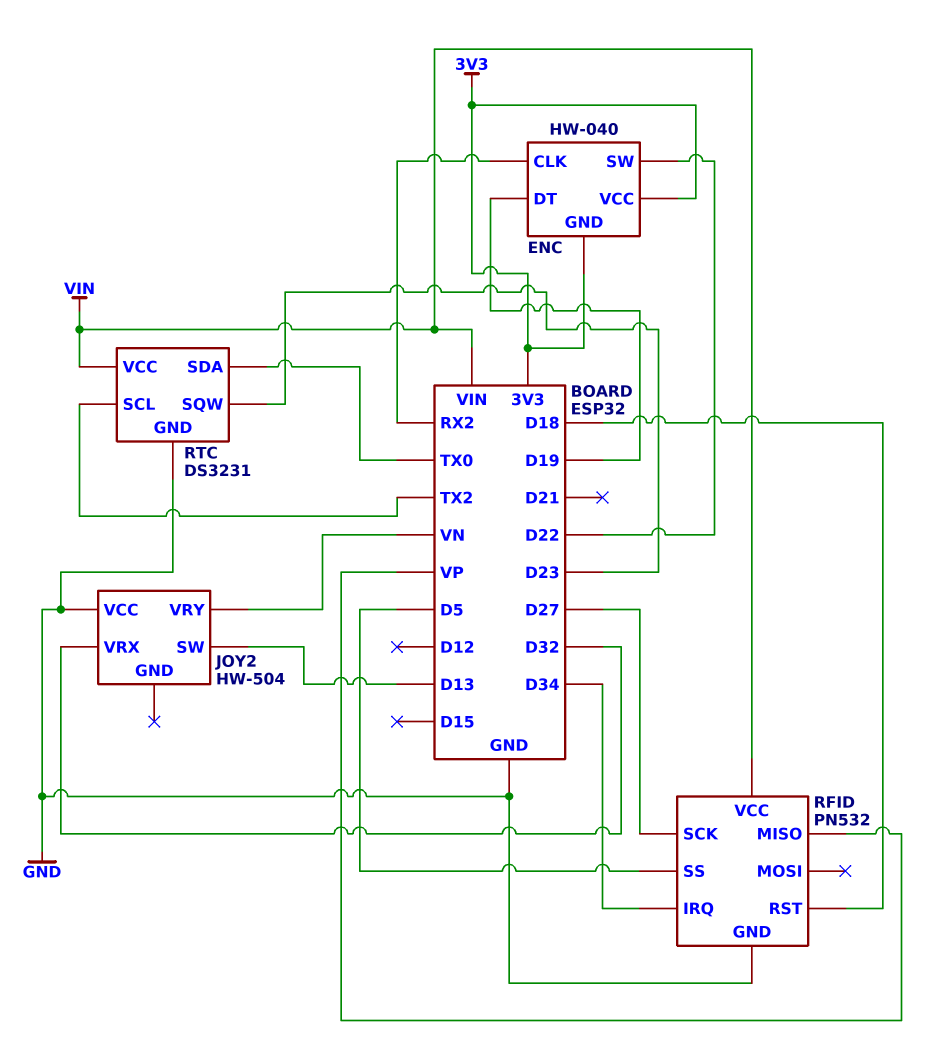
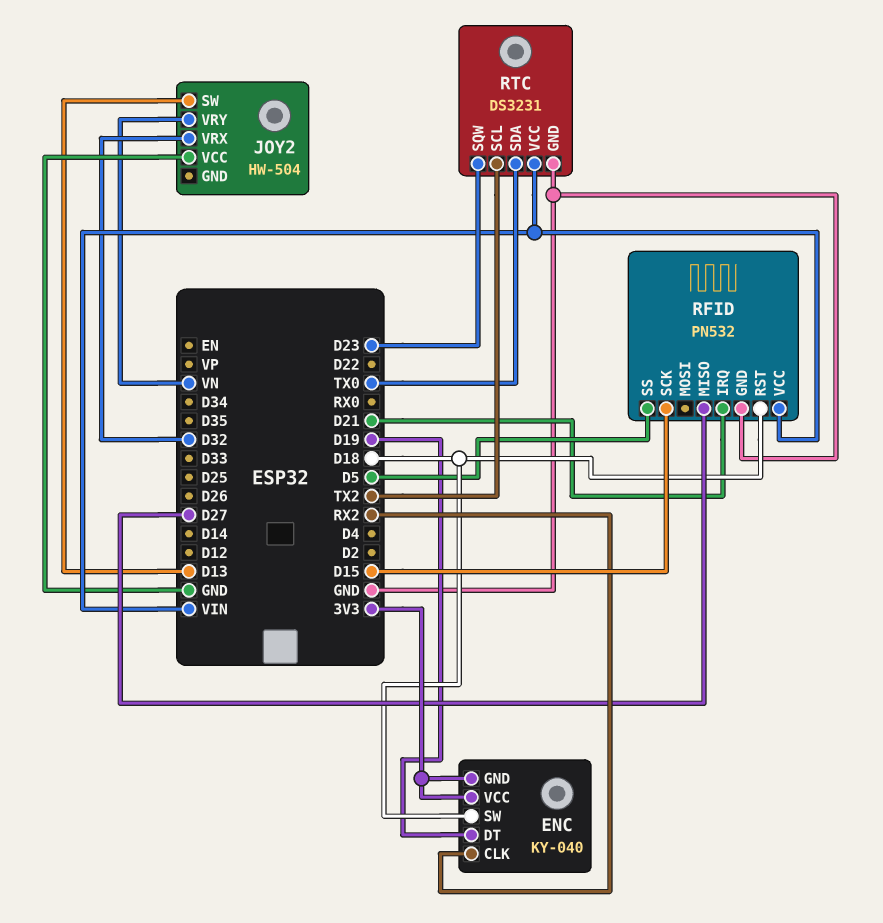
ENC: HW-040 -> KY-040
ENC pin SW: D22 -> D18
RFID pin IRQ: D34 -> D21
RFID pin MISO: VP -> D27
RFID pin SCK: D27 -> D15

